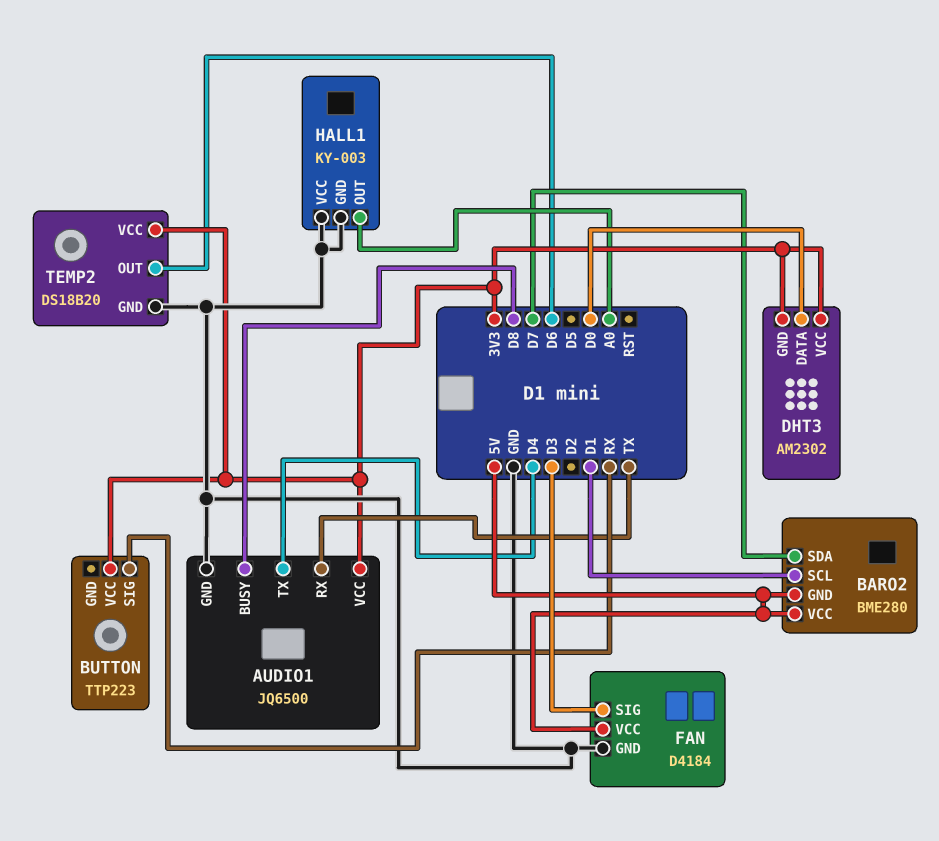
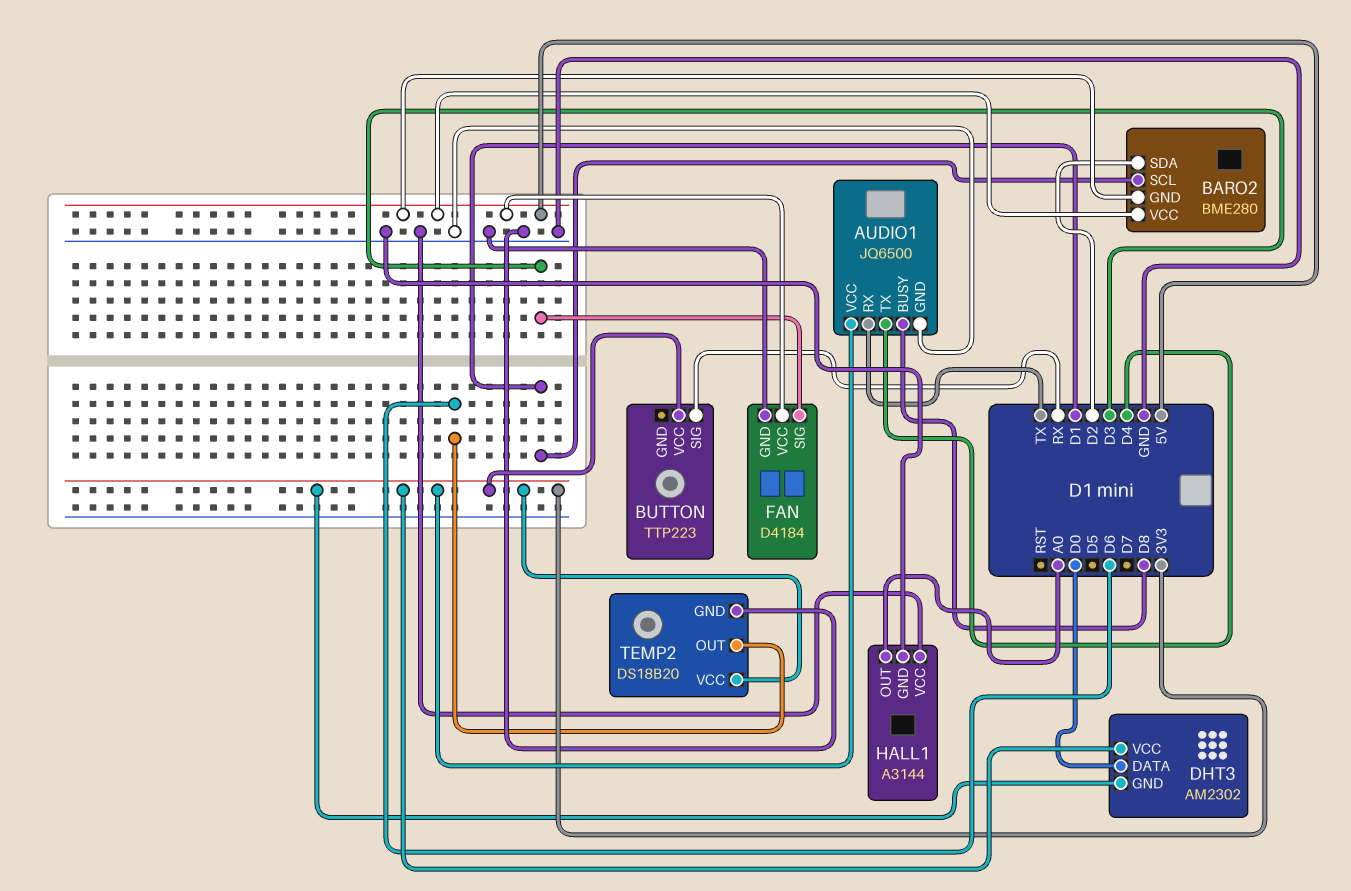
BARO2 pin SDA: D7 -> D2
HALL1: KY-003 -> A3144

